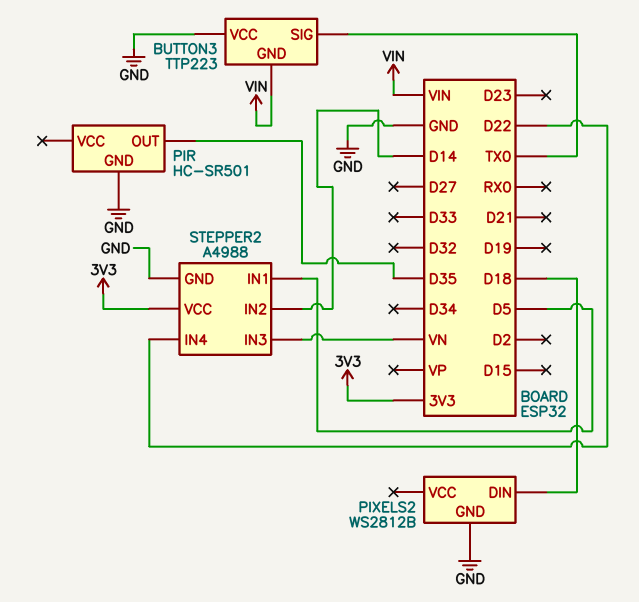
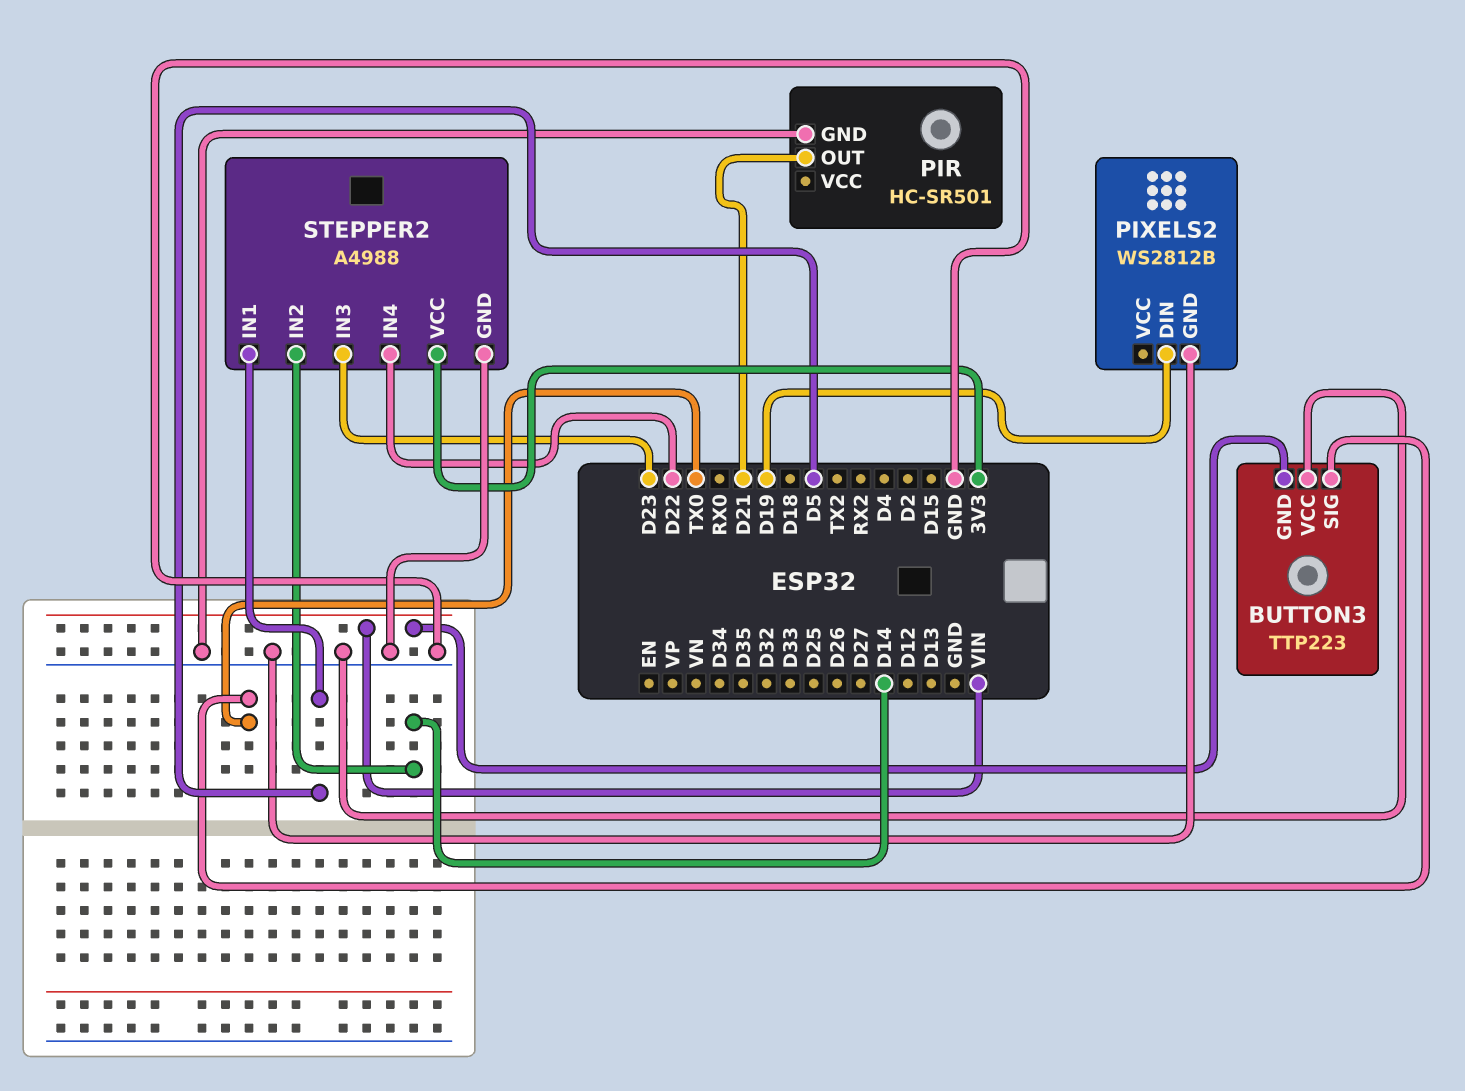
PIR pin OUT: D35 -> D21
PIXELS2 pin DIN: D18 -> D19
STEPPER2 pin IN3: VN -> D23

